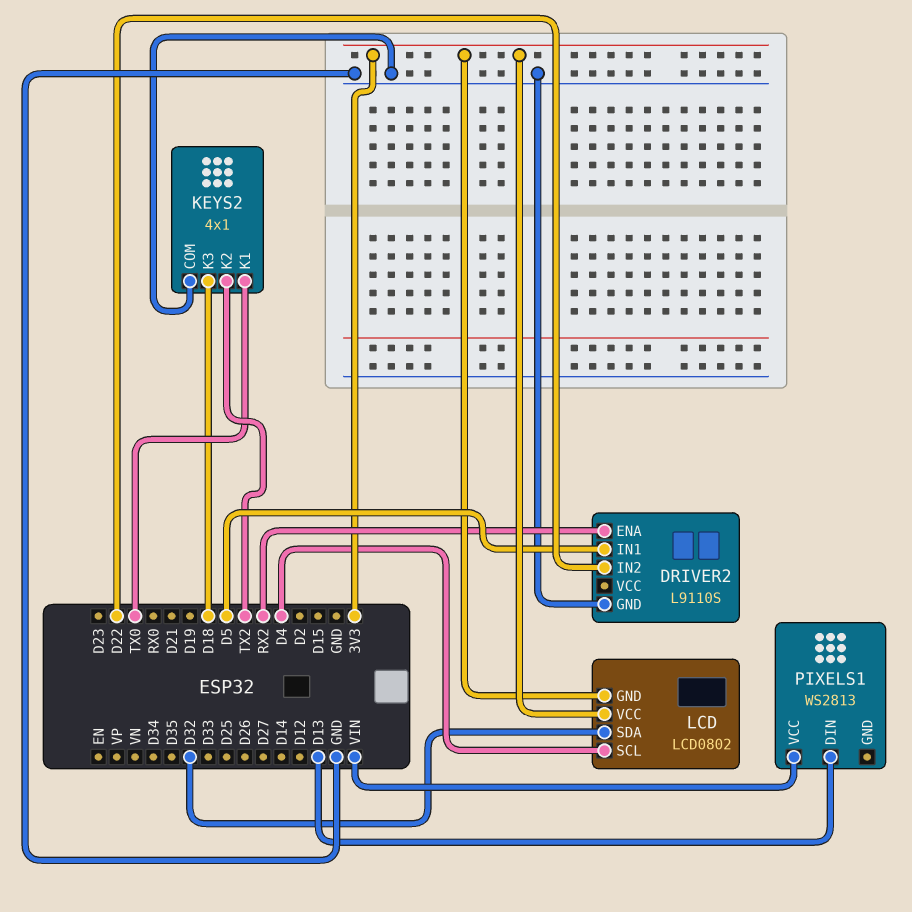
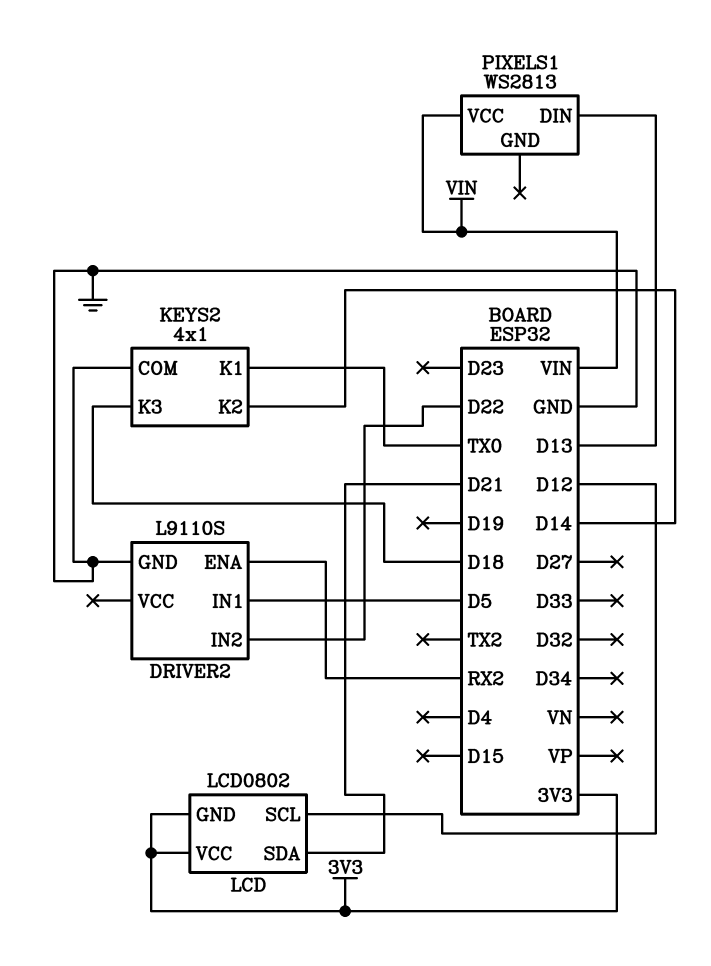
KEYS2 pin K2: TX2 -> D14
LCD pin SCL: D4 -> D12
LCD pin SDA: D32 -> D21

